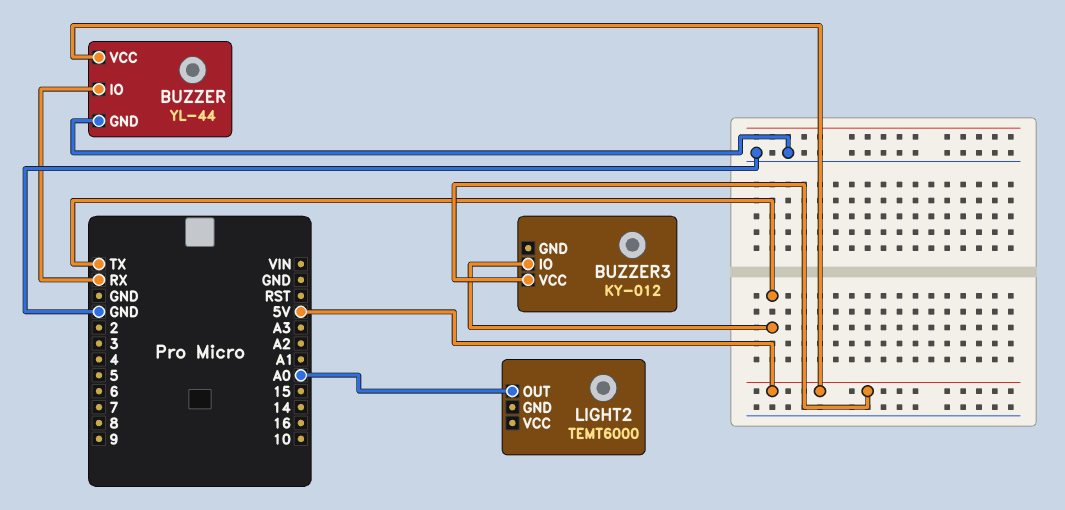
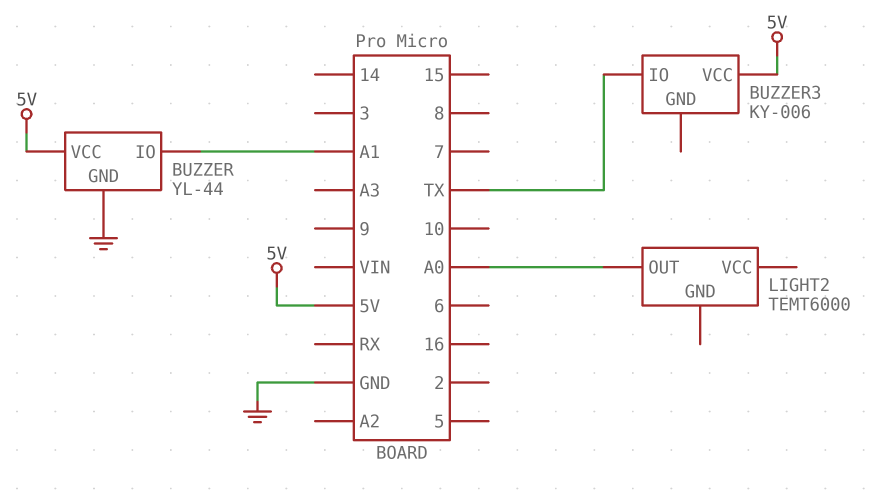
BUZZER pin IO: RX -> A1
BUZZER3: KY-012 -> KY-006

